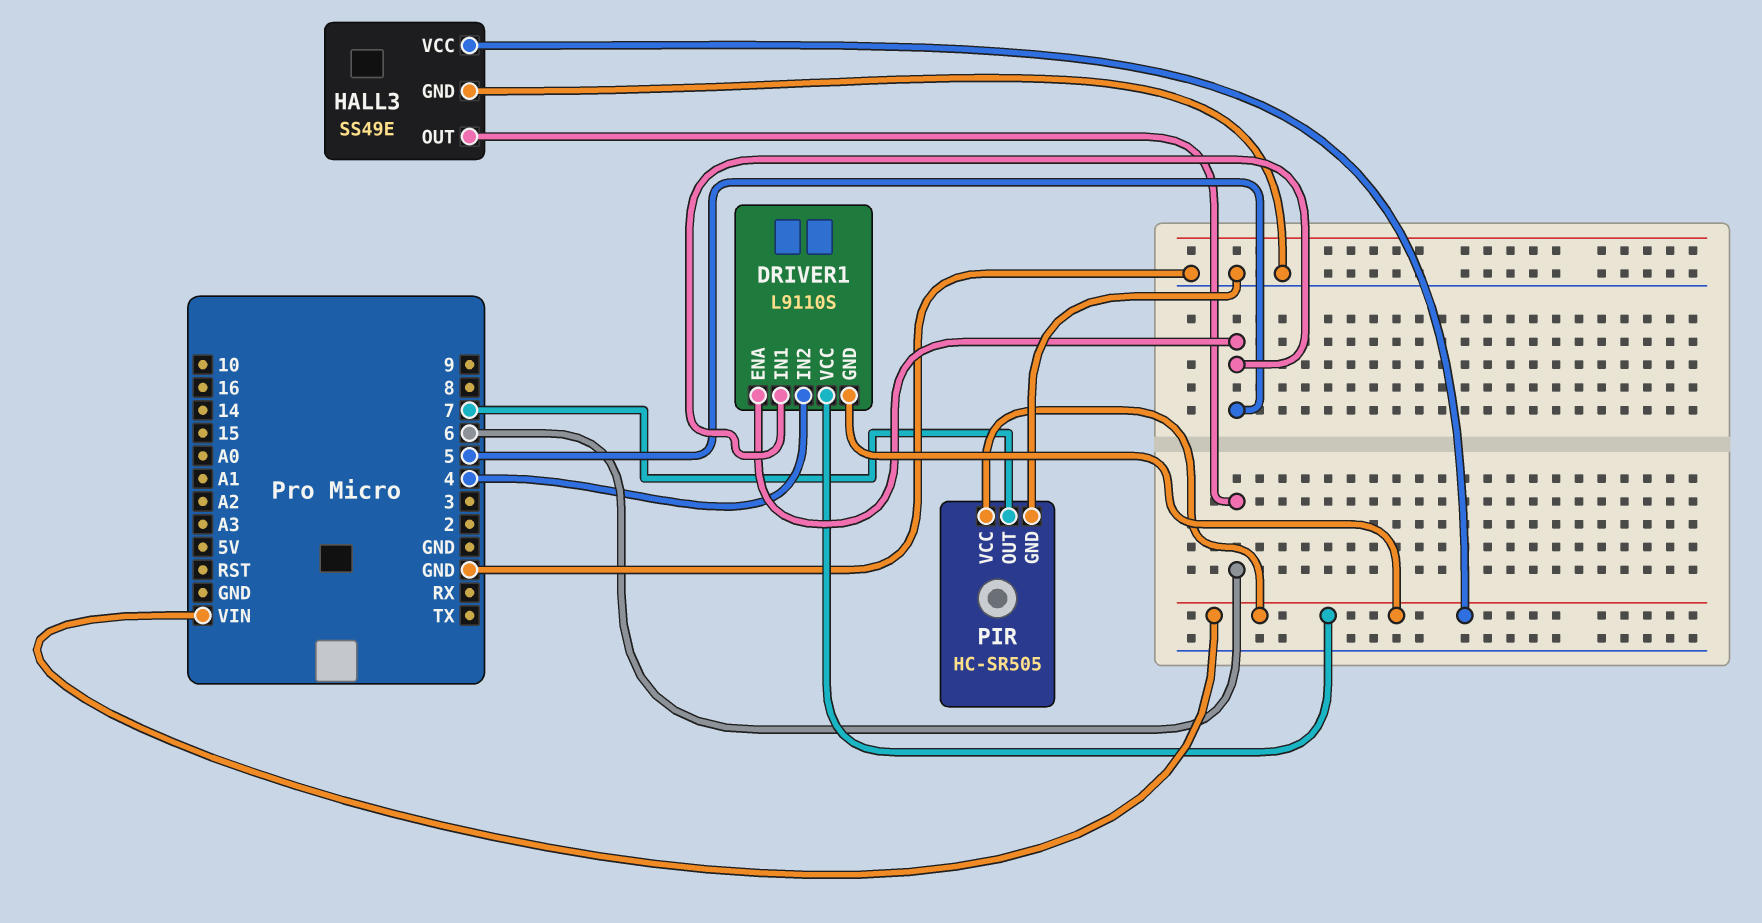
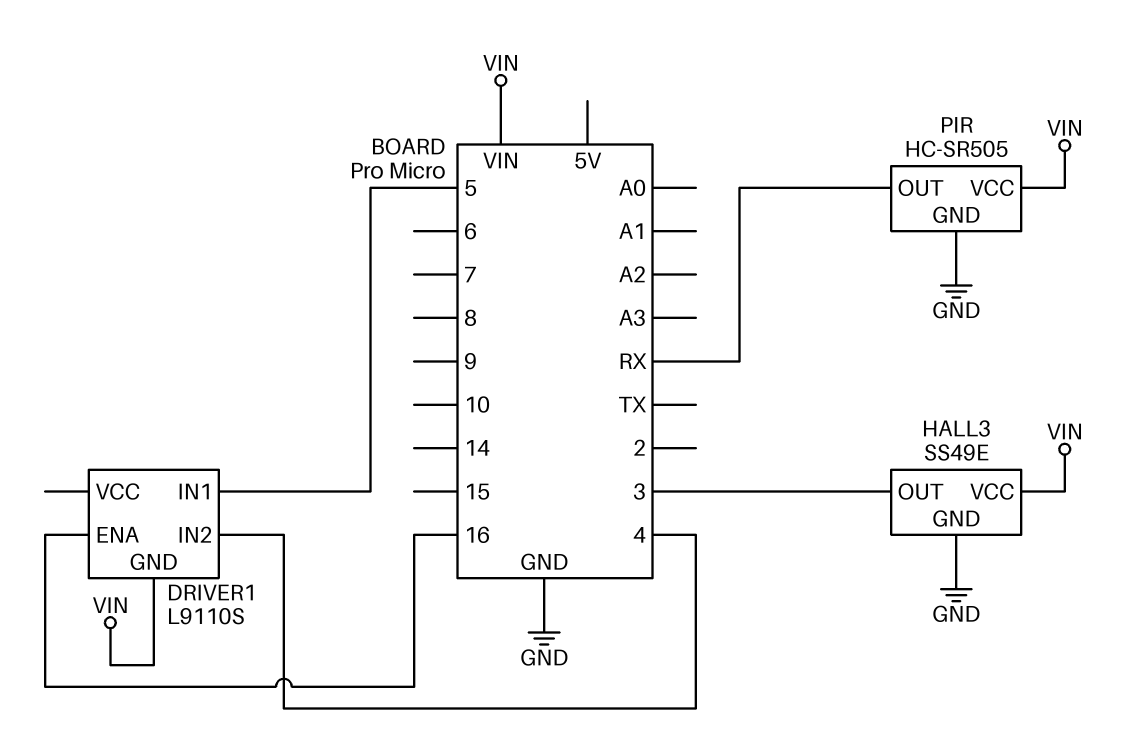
DRIVER1 pin ENA: 5 -> 16
DRIVER1 pin VCC: VIN -> none
HALL3 pin OUT: 6 -> 3
PIR pin OUT: 7 -> RX

